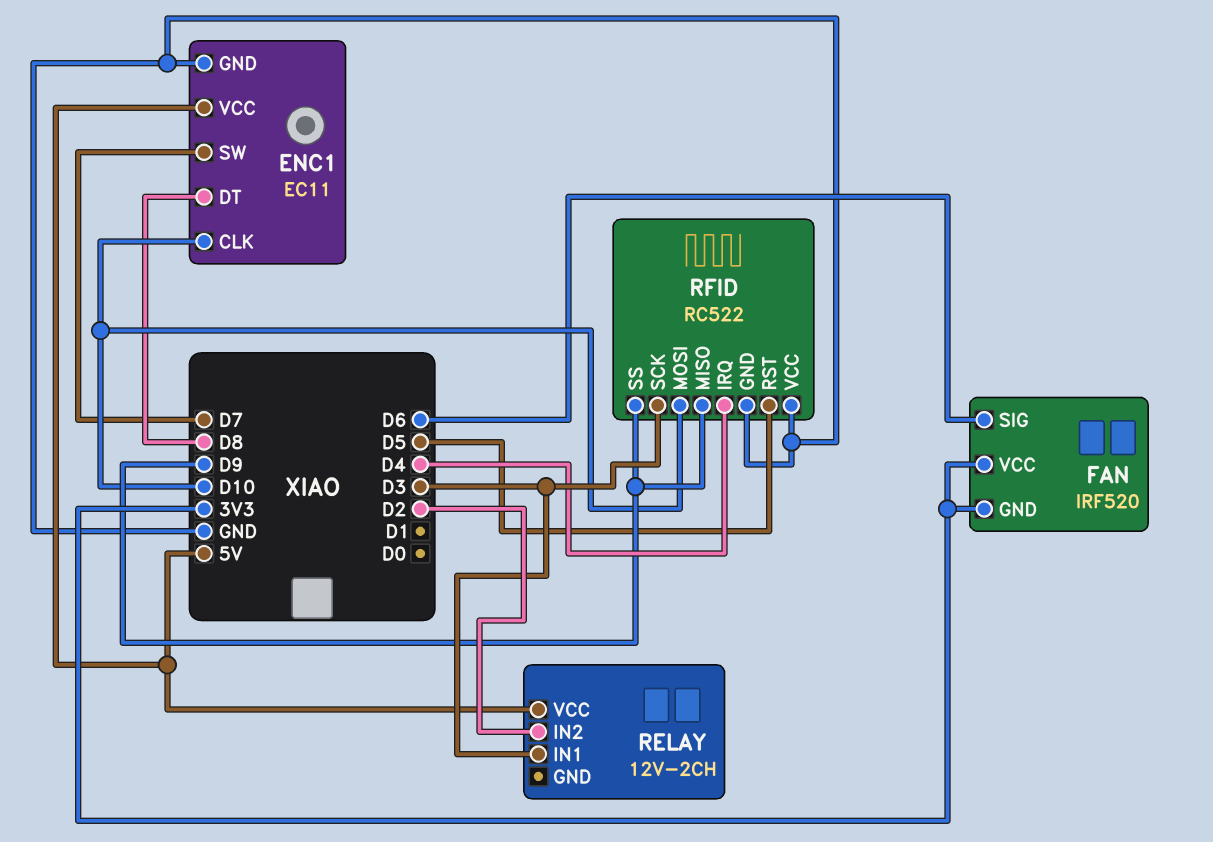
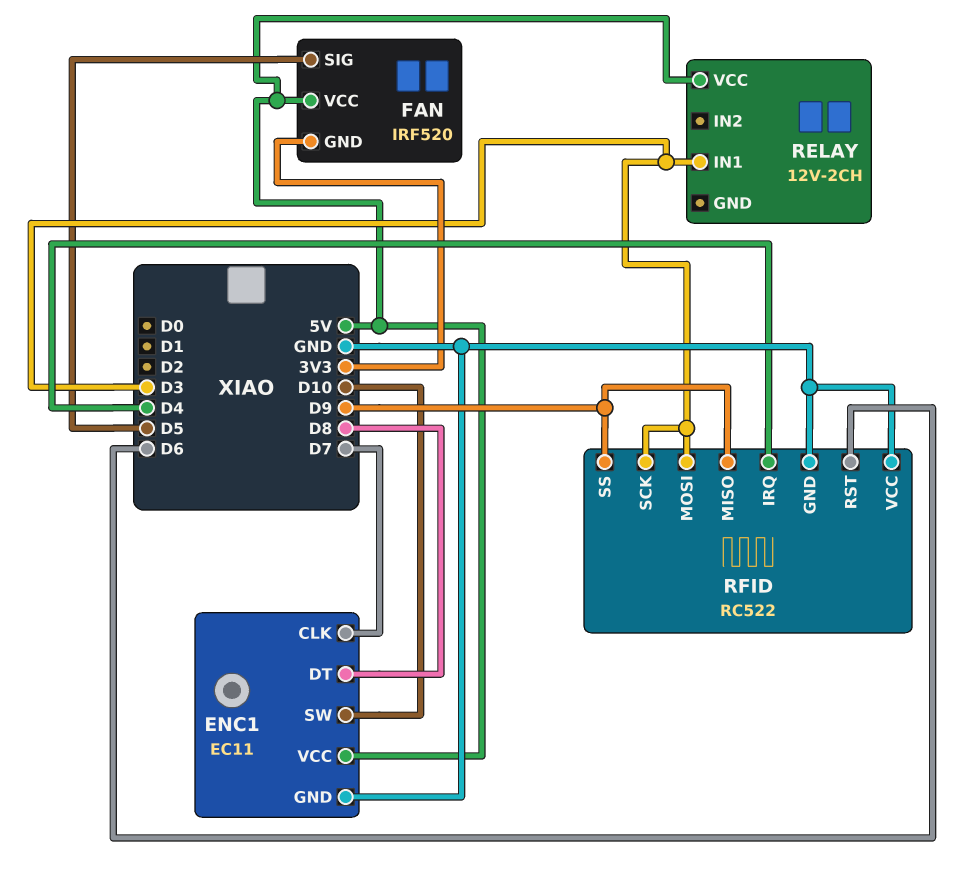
ENC1 pin CLK: D10 -> D7
ENC1 pin SW: D7 -> D10
FAN pin SIG: D6 -> D5
FAN pin VCC: 3V3 -> 5V
RELAY pin IN2: D2 -> none
RFID pin MOSI: D10 -> D3
RFID pin RST: D5 -> D6

